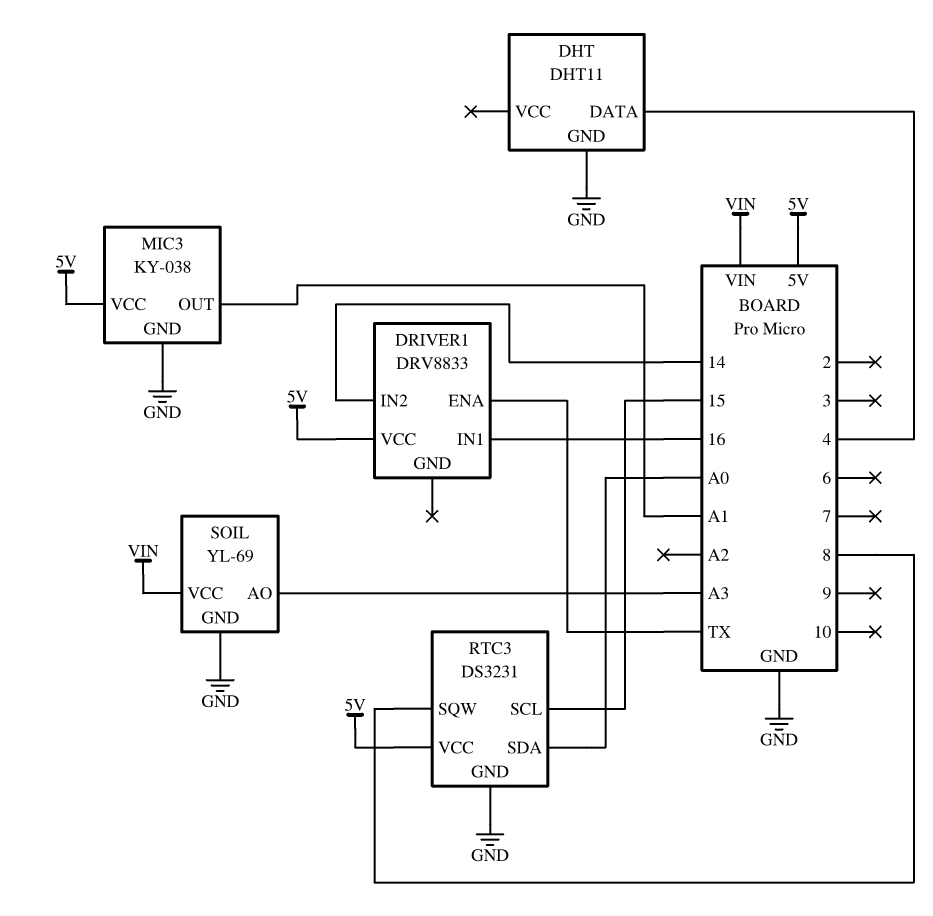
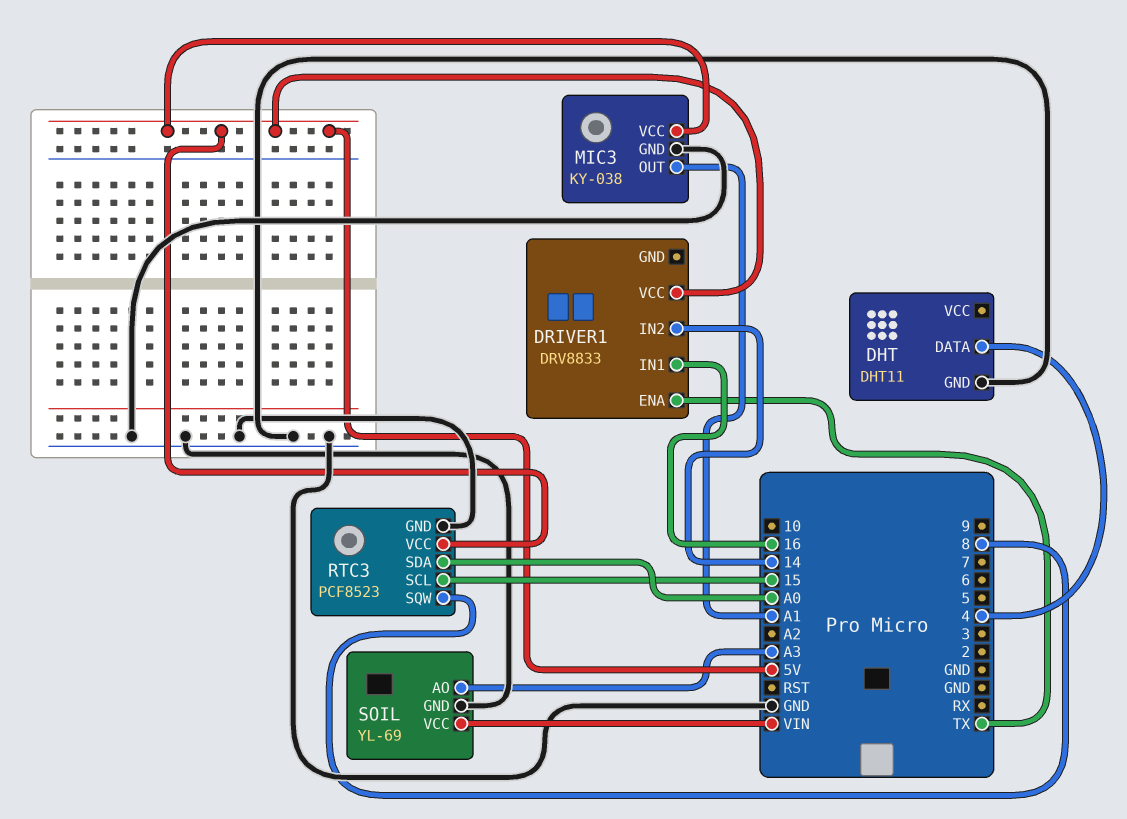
RTC3: DS3231 -> PCF8523

